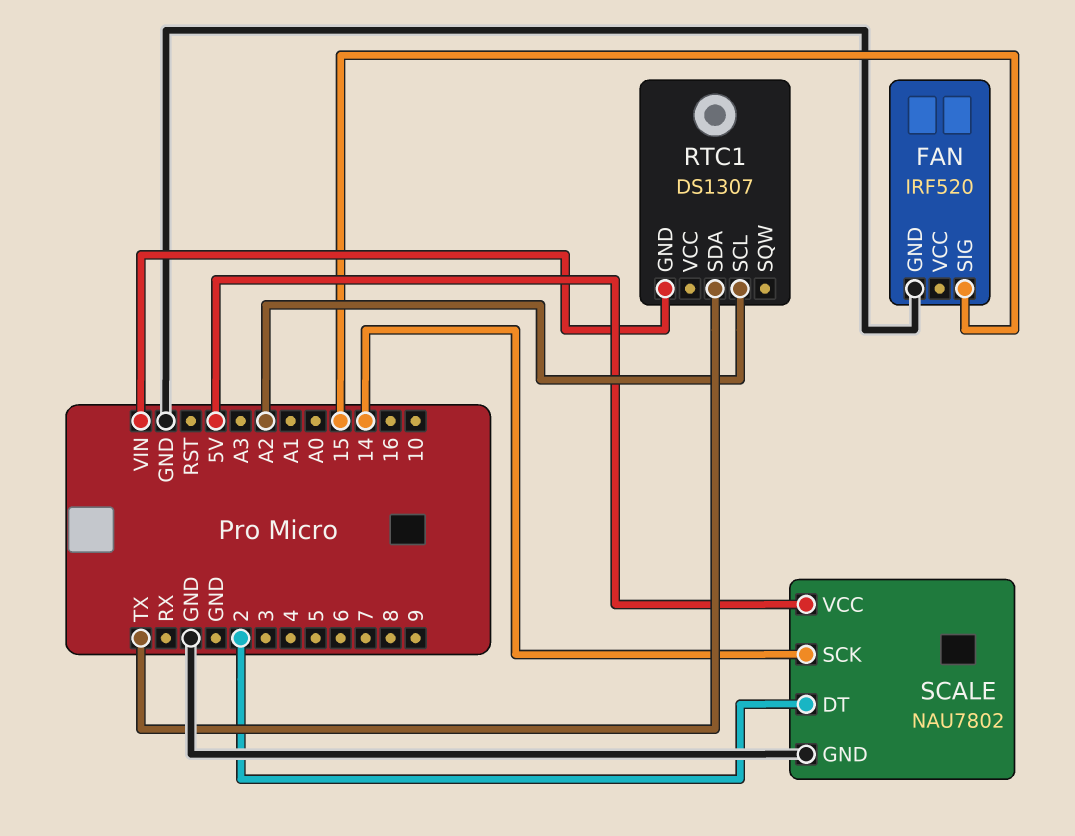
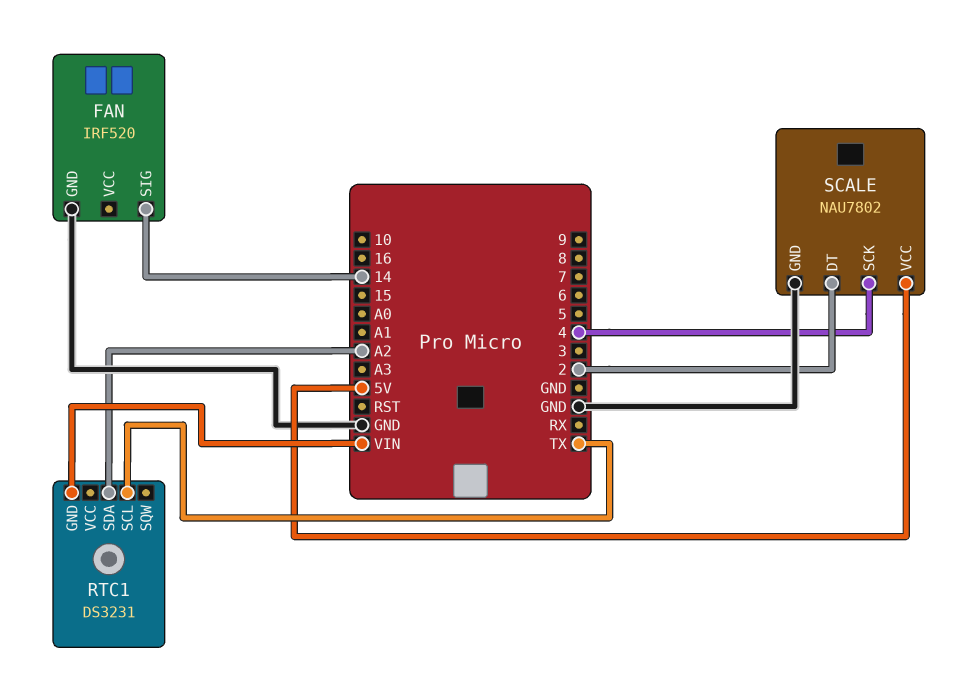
FAN pin SIG: 15 -> 14
RTC1: DS1307 -> DS3231
RTC1 pin SCL: A2 -> TX
RTC1 pin SDA: TX -> A2
SCALE pin SCK: 14 -> 4

